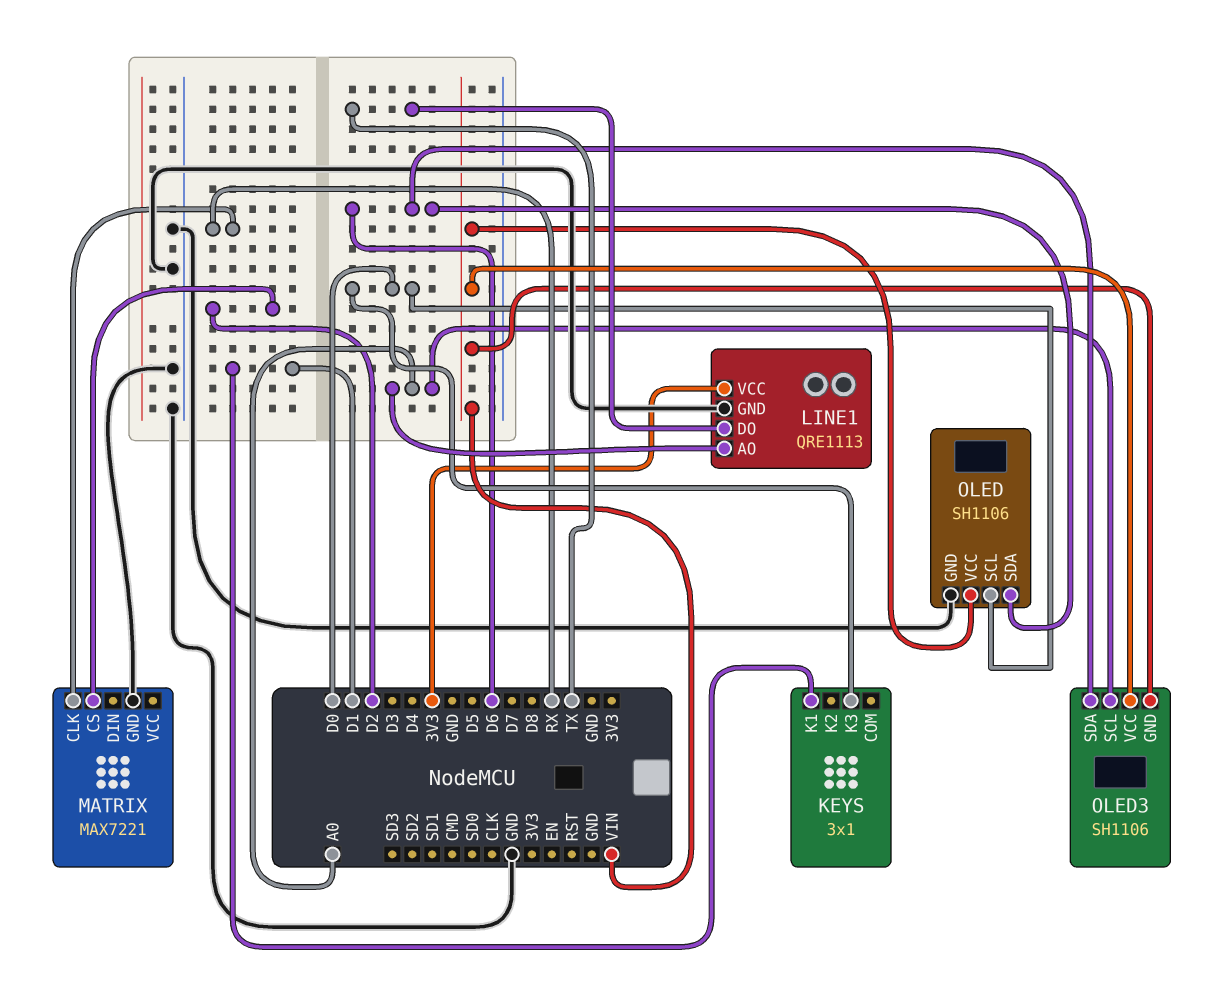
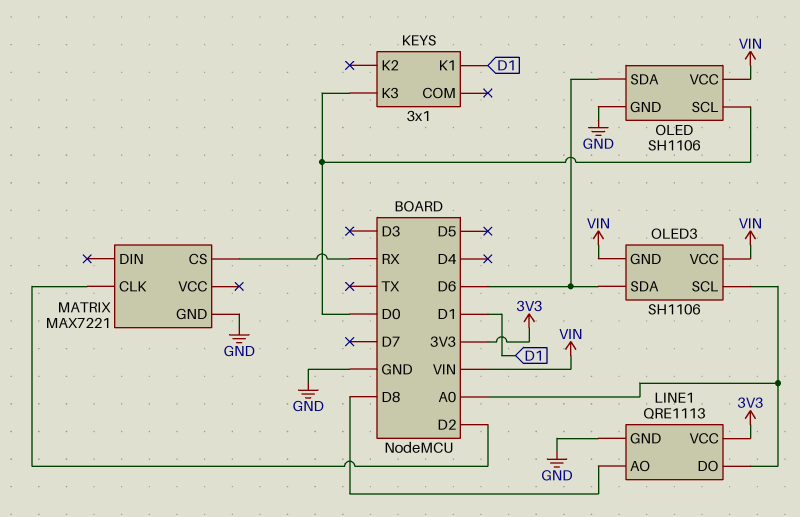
LINE1 pin AO: A0 -> D8
LINE1 pin DO: TX -> A0
MATRIX pin CLK: RX -> D2
MATRIX pin CS: D2 -> RX

